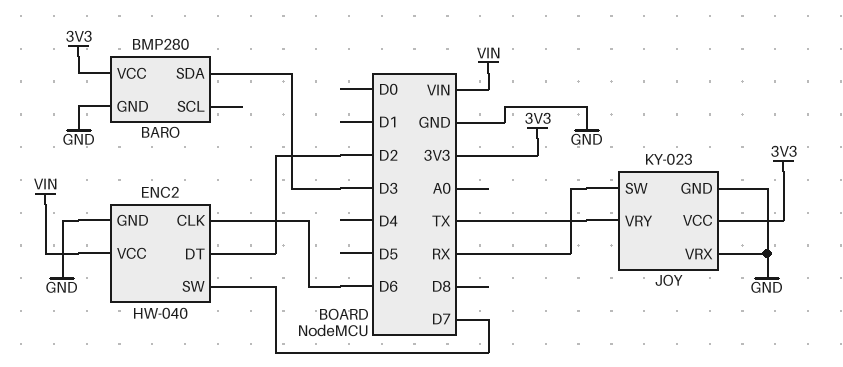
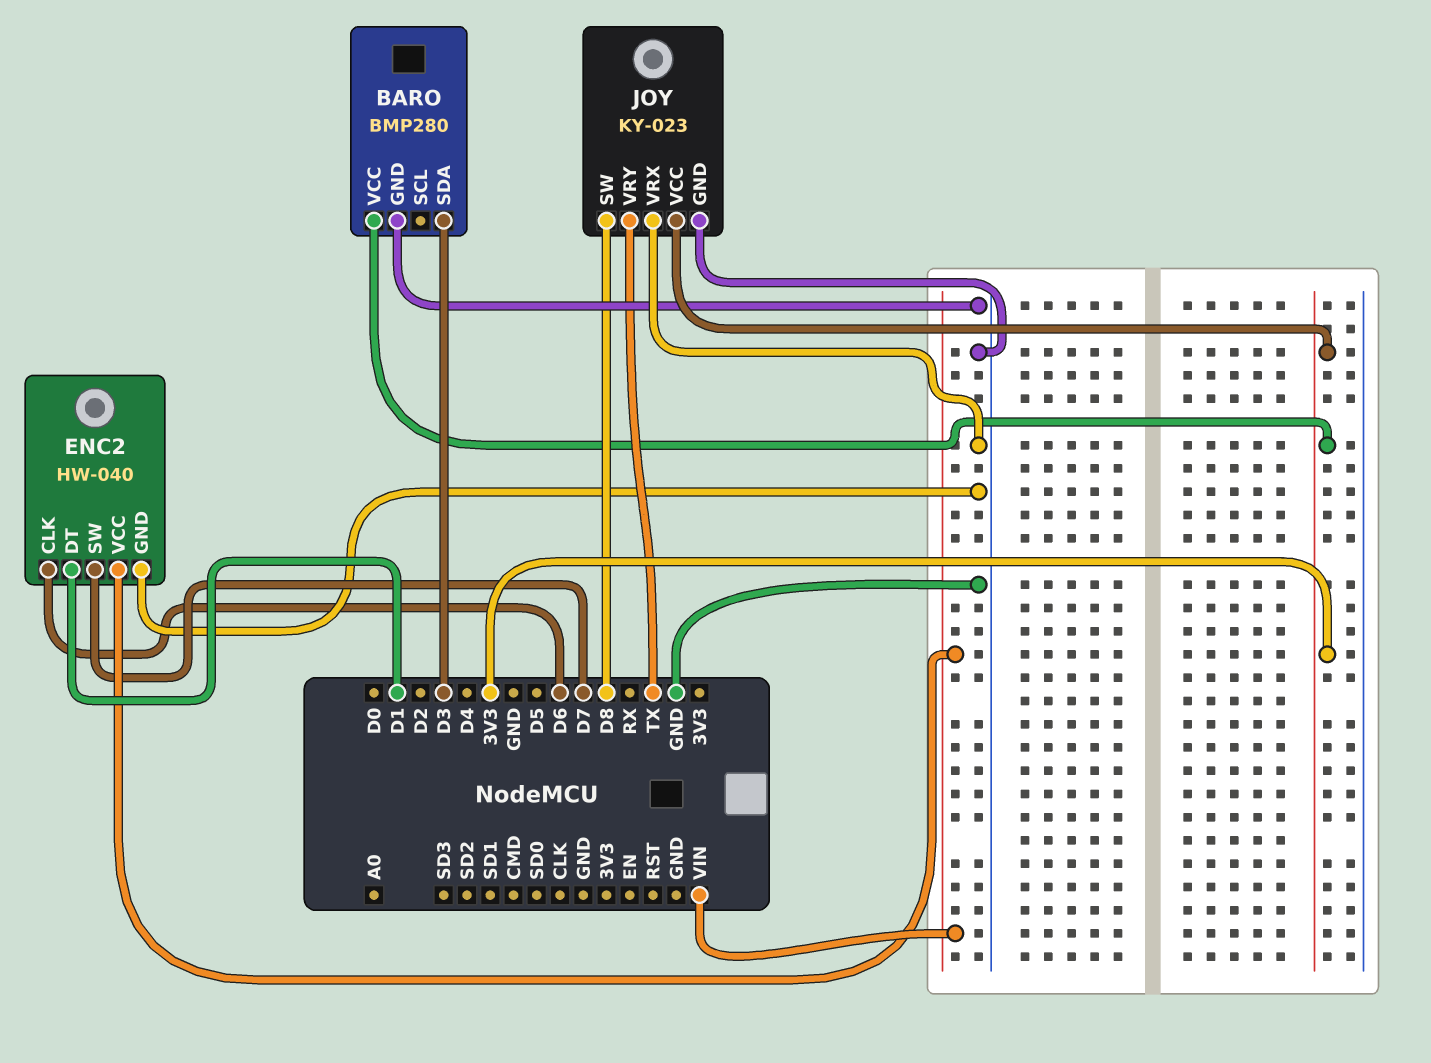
ENC2 pin DT: D2 -> D1
JOY pin SW: RX -> D8

